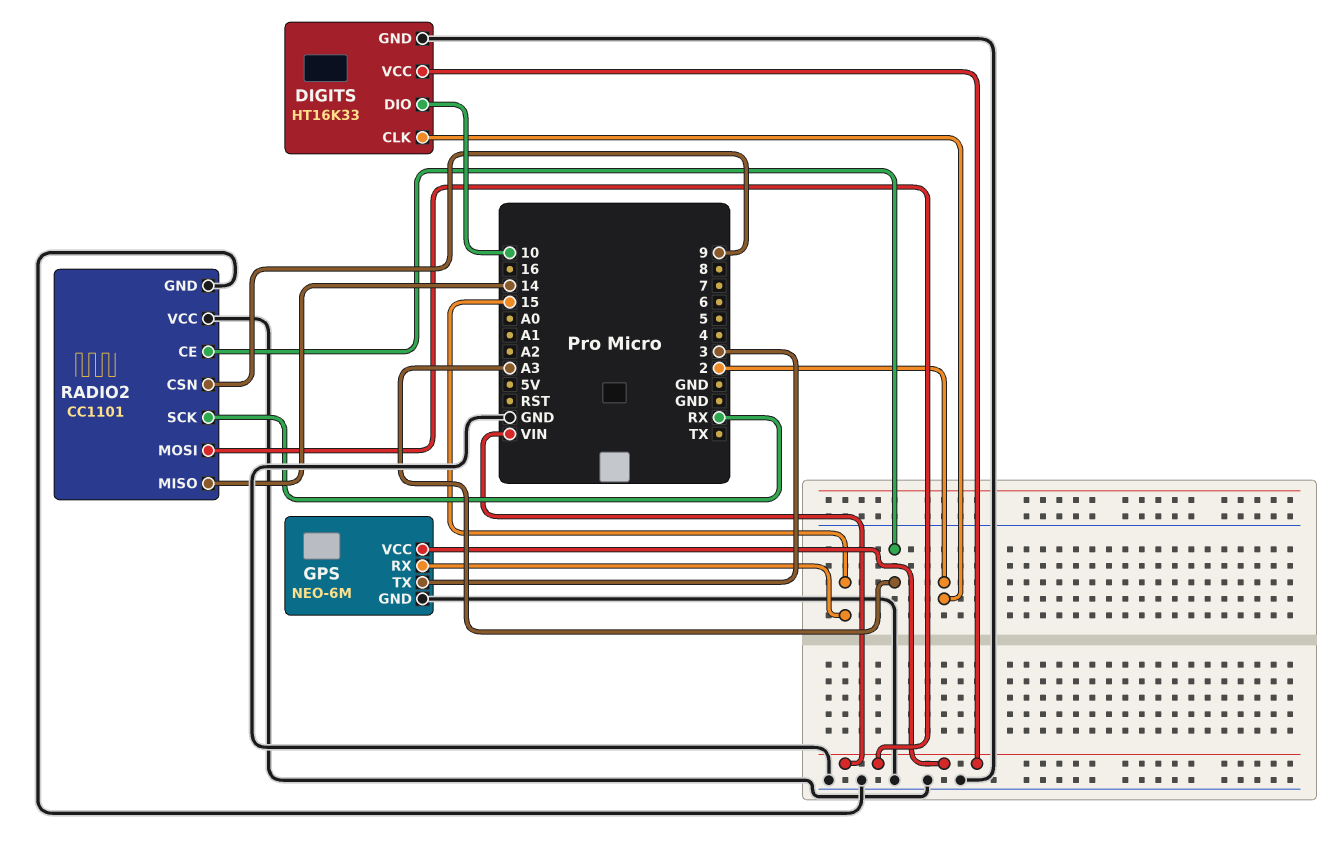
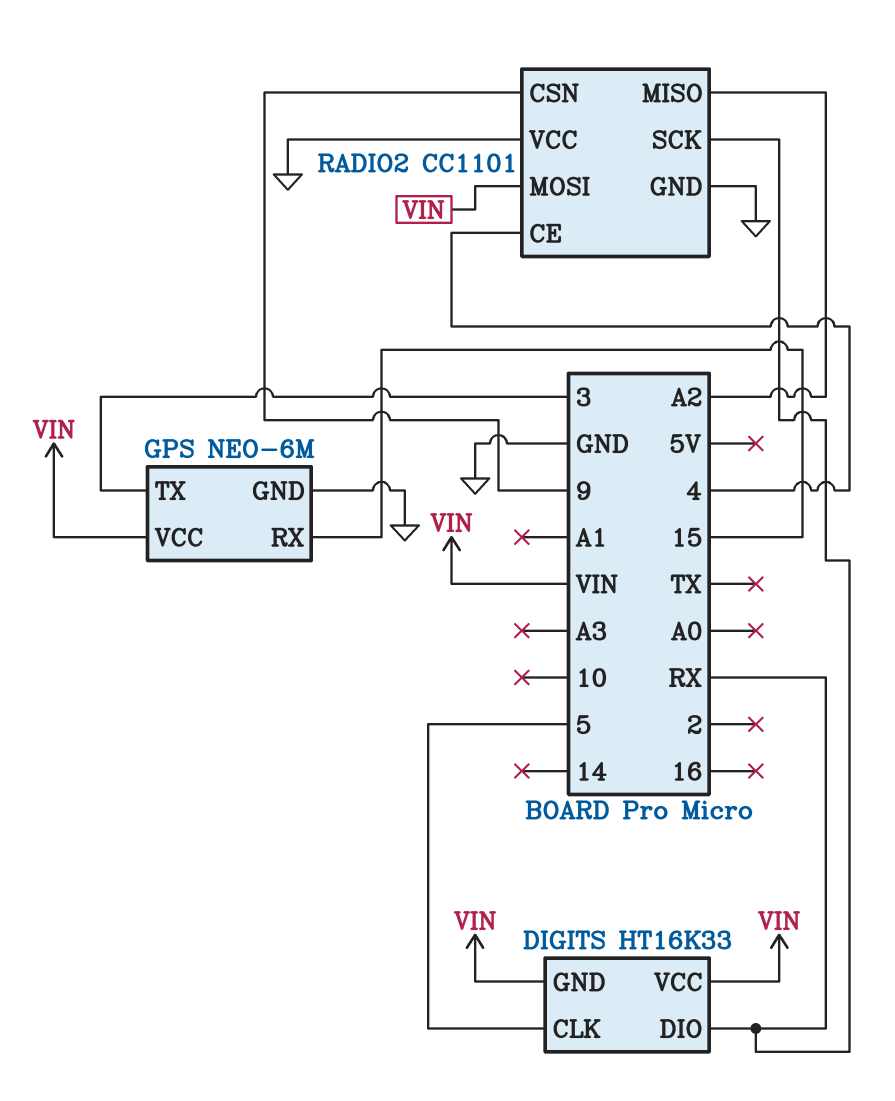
DIGITS pin CLK: 2 -> 5
DIGITS pin DIO: 10 -> RX
DIGITS pin GND: GND -> VIN
RADIO2 pin CE: A3 -> 4
RADIO2 pin MISO: 14 -> A2

